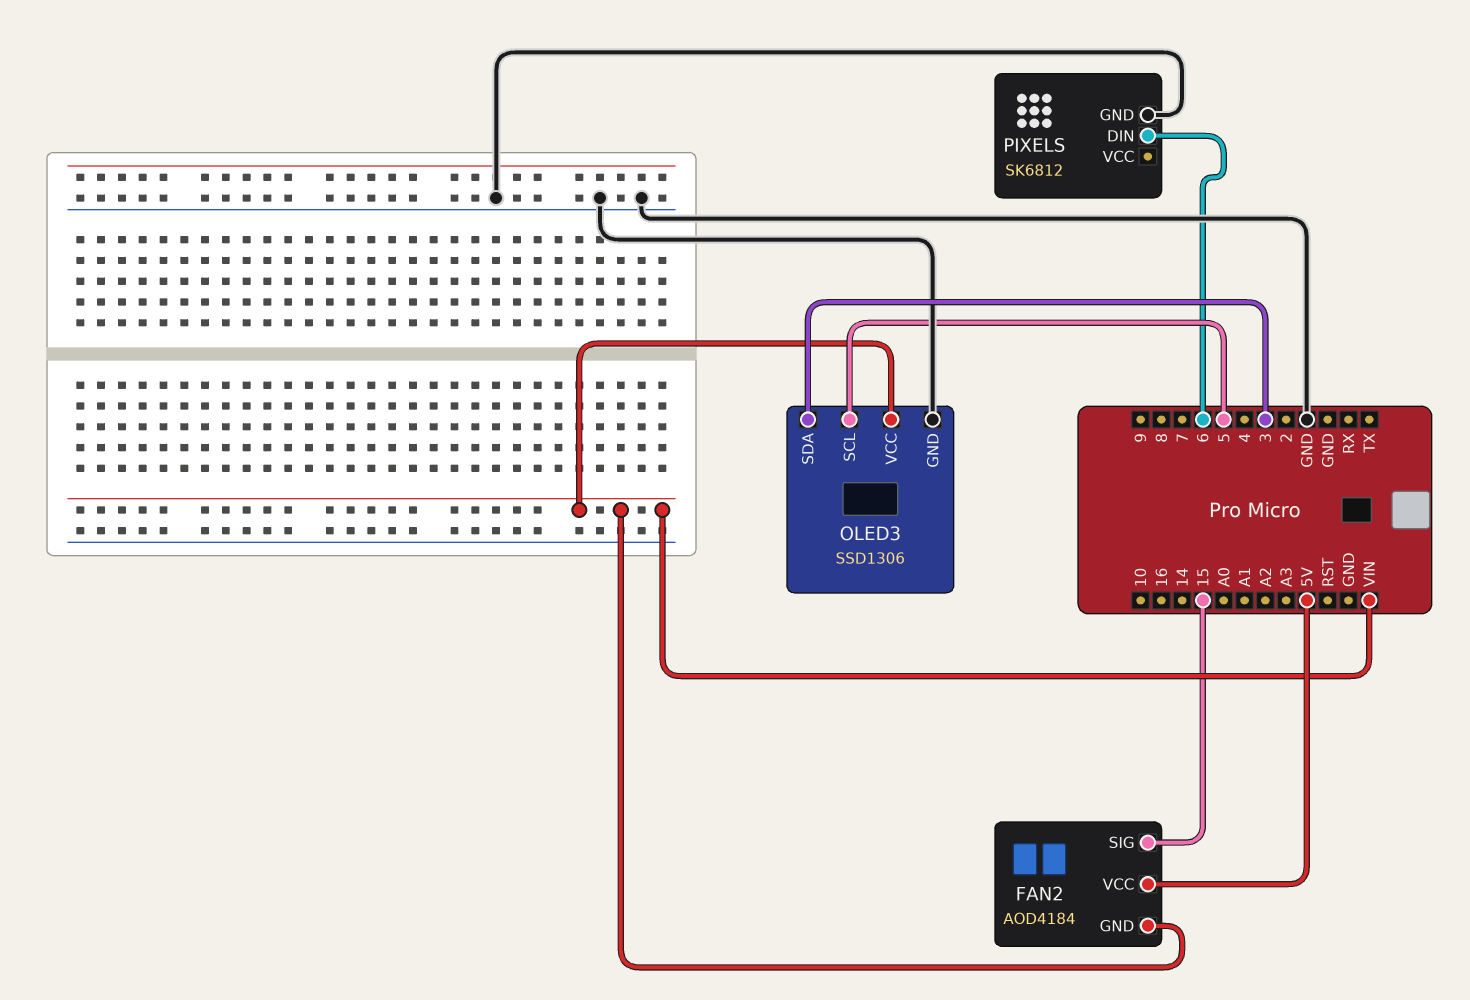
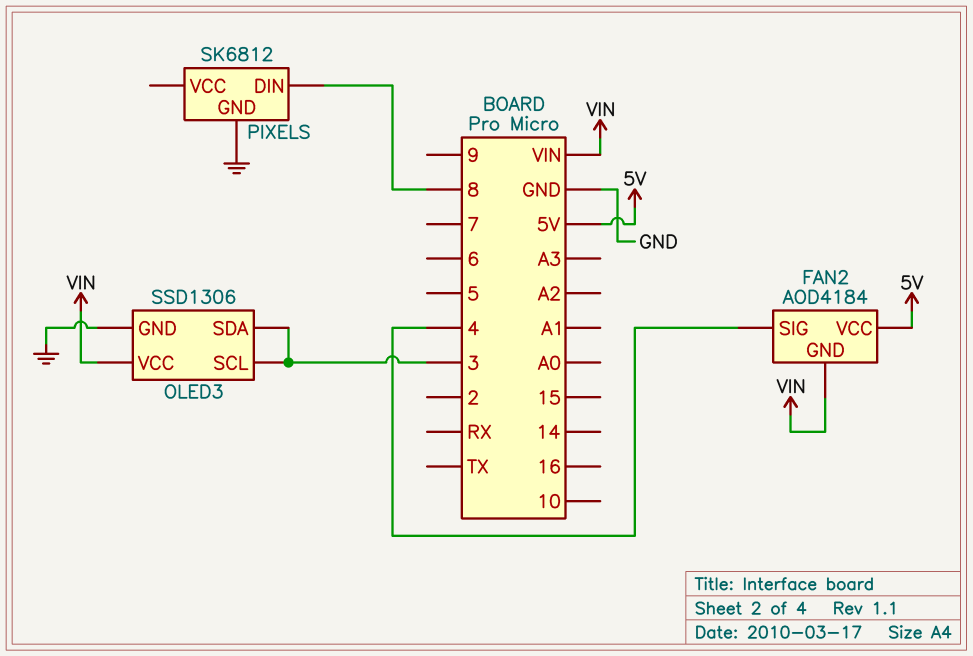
FAN2 pin SIG: 15 -> 4
OLED3 pin SCL: 5 -> 3
PIXELS pin DIN: 6 -> 8

